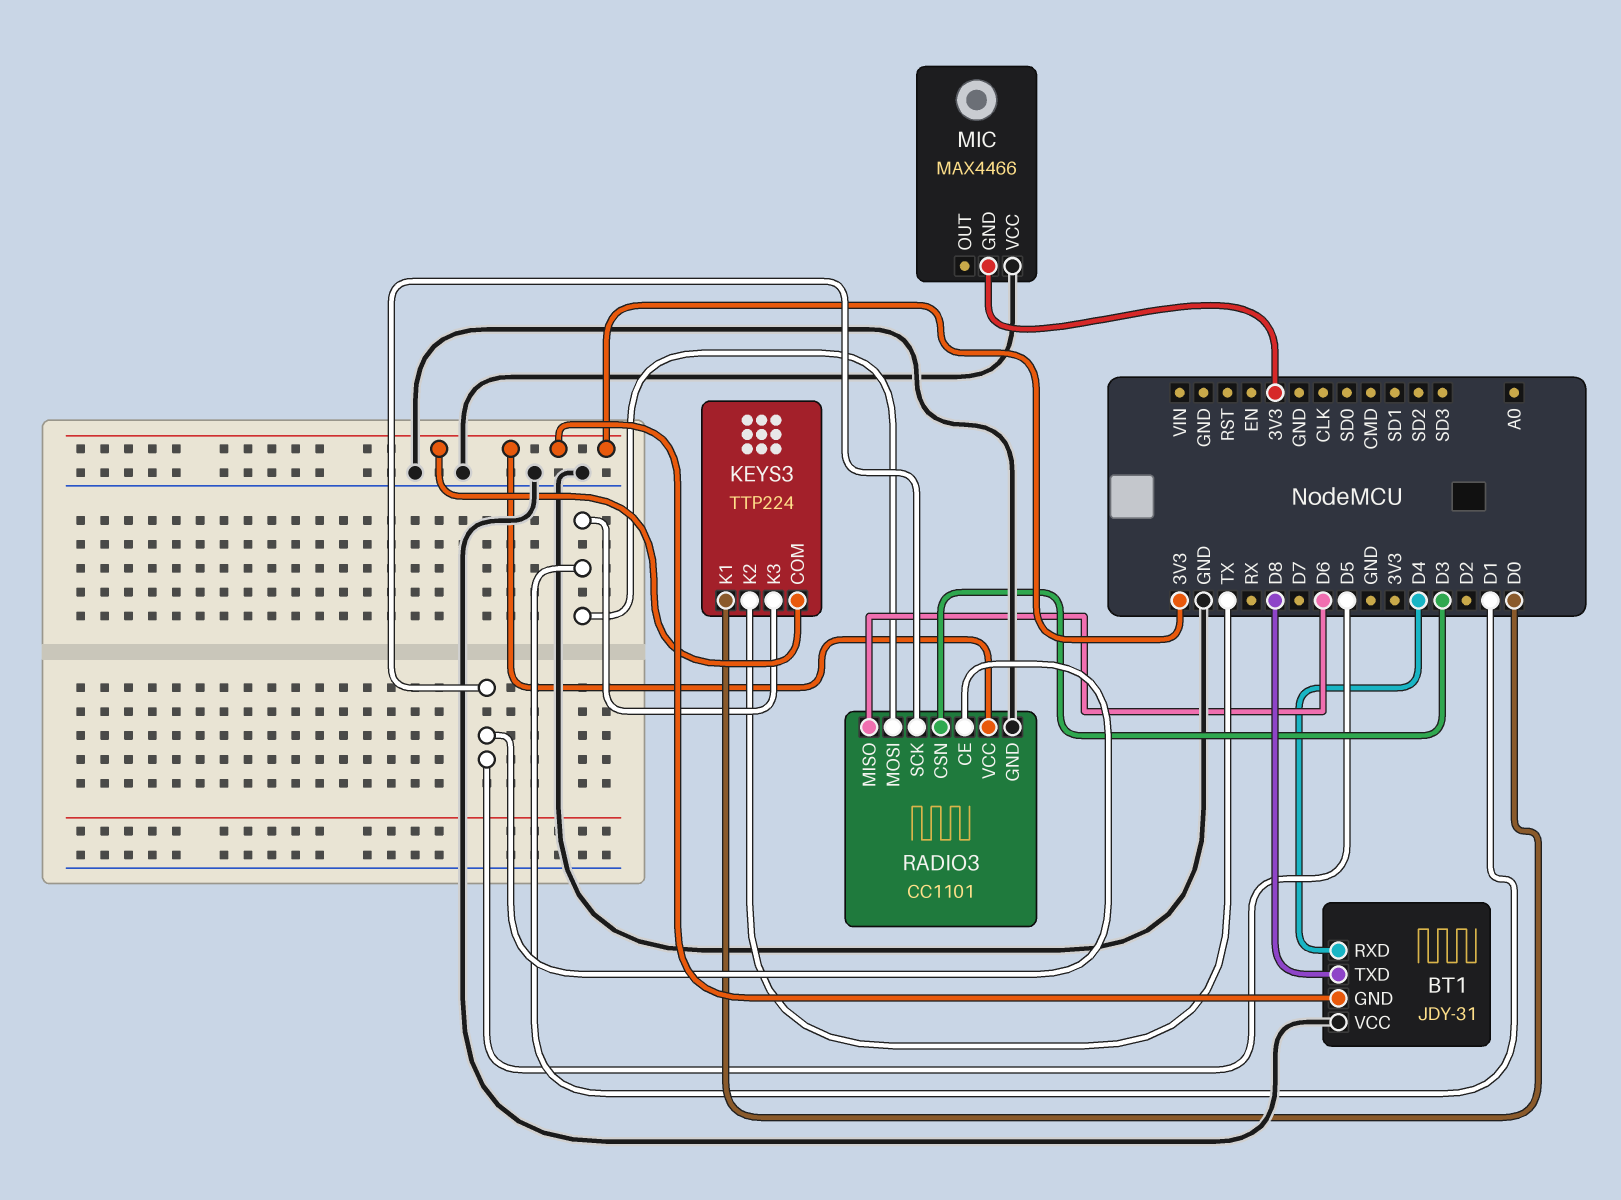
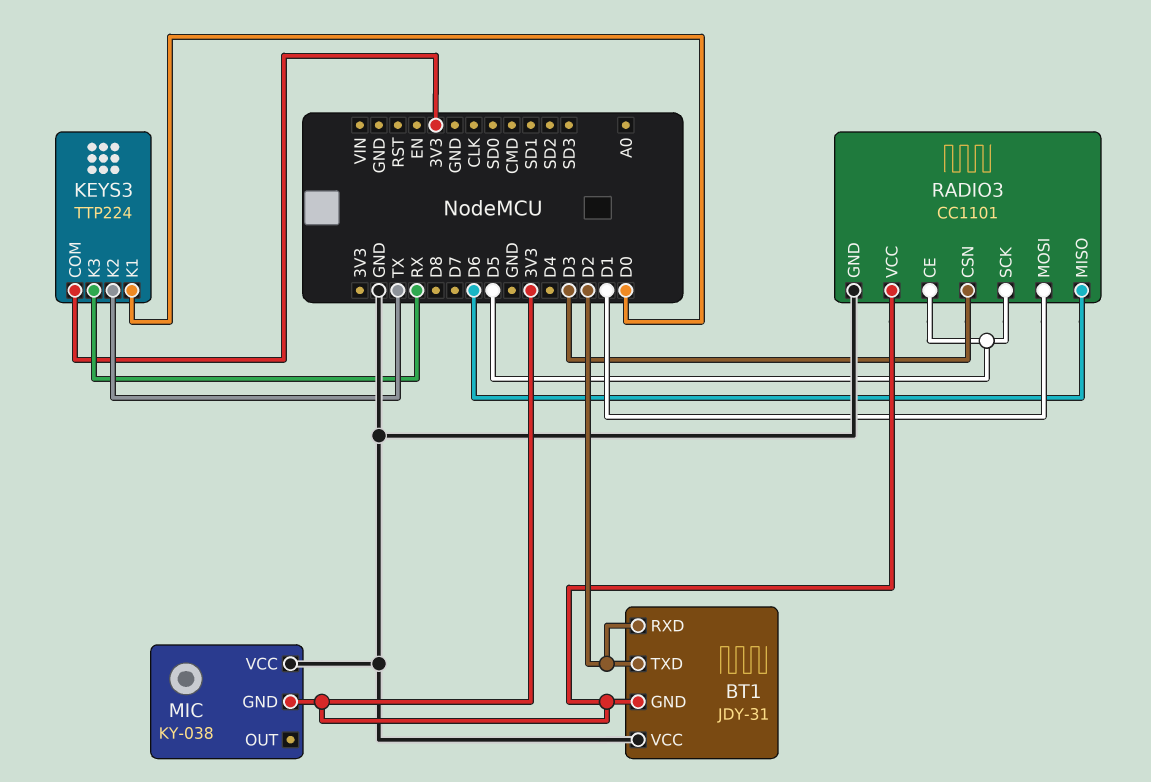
BT1 pin RXD: D4 -> D2
BT1 pin TXD: D8 -> D2
KEYS3 pin K3: D1 -> RX
MIC: MAX4466 -> KY-038

